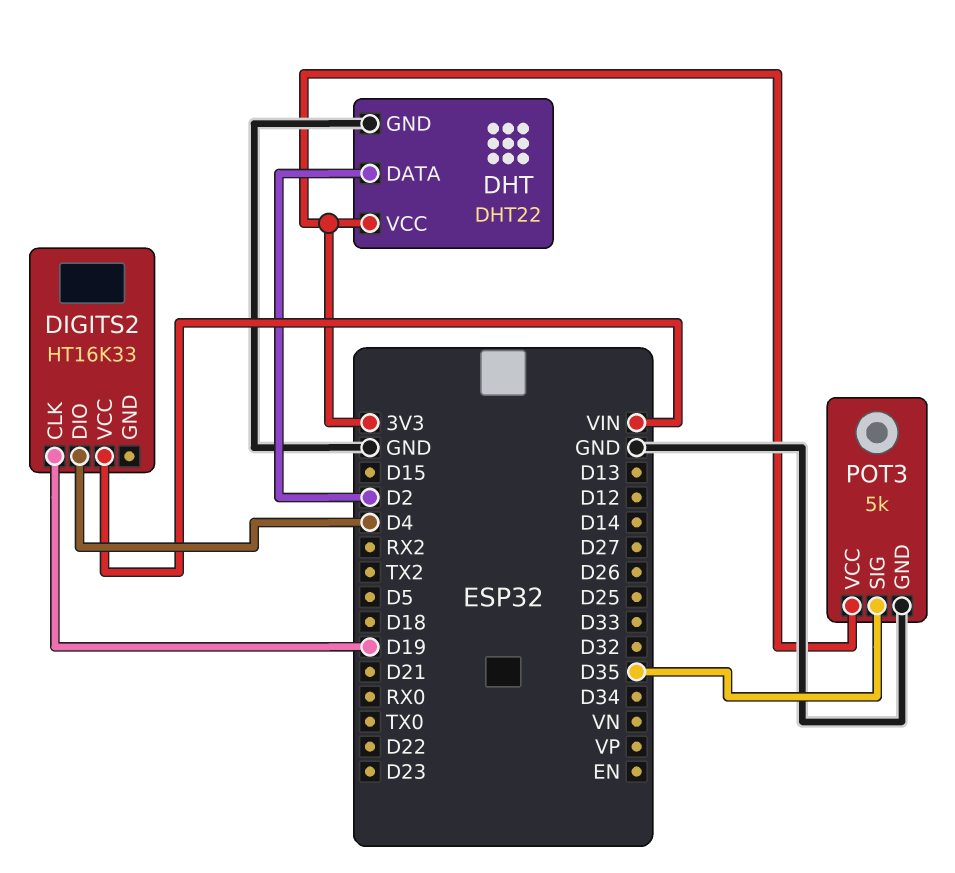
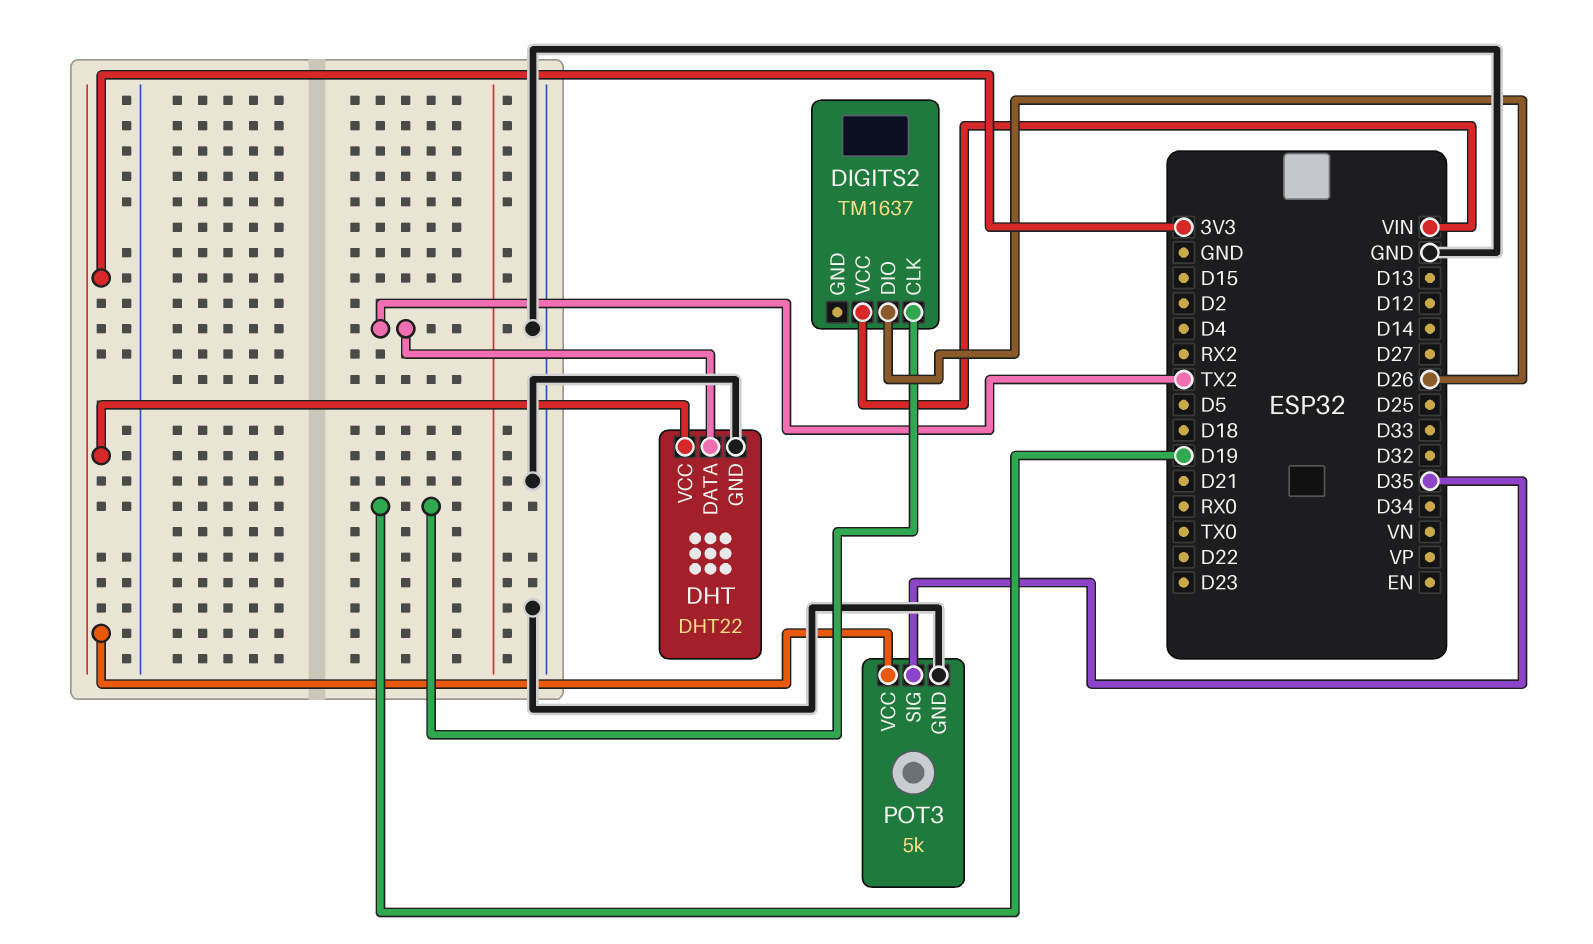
DHT pin DATA: D2 -> TX2
DIGITS2: HT16K33 -> TM1637
DIGITS2 pin DIO: D4 -> D26

